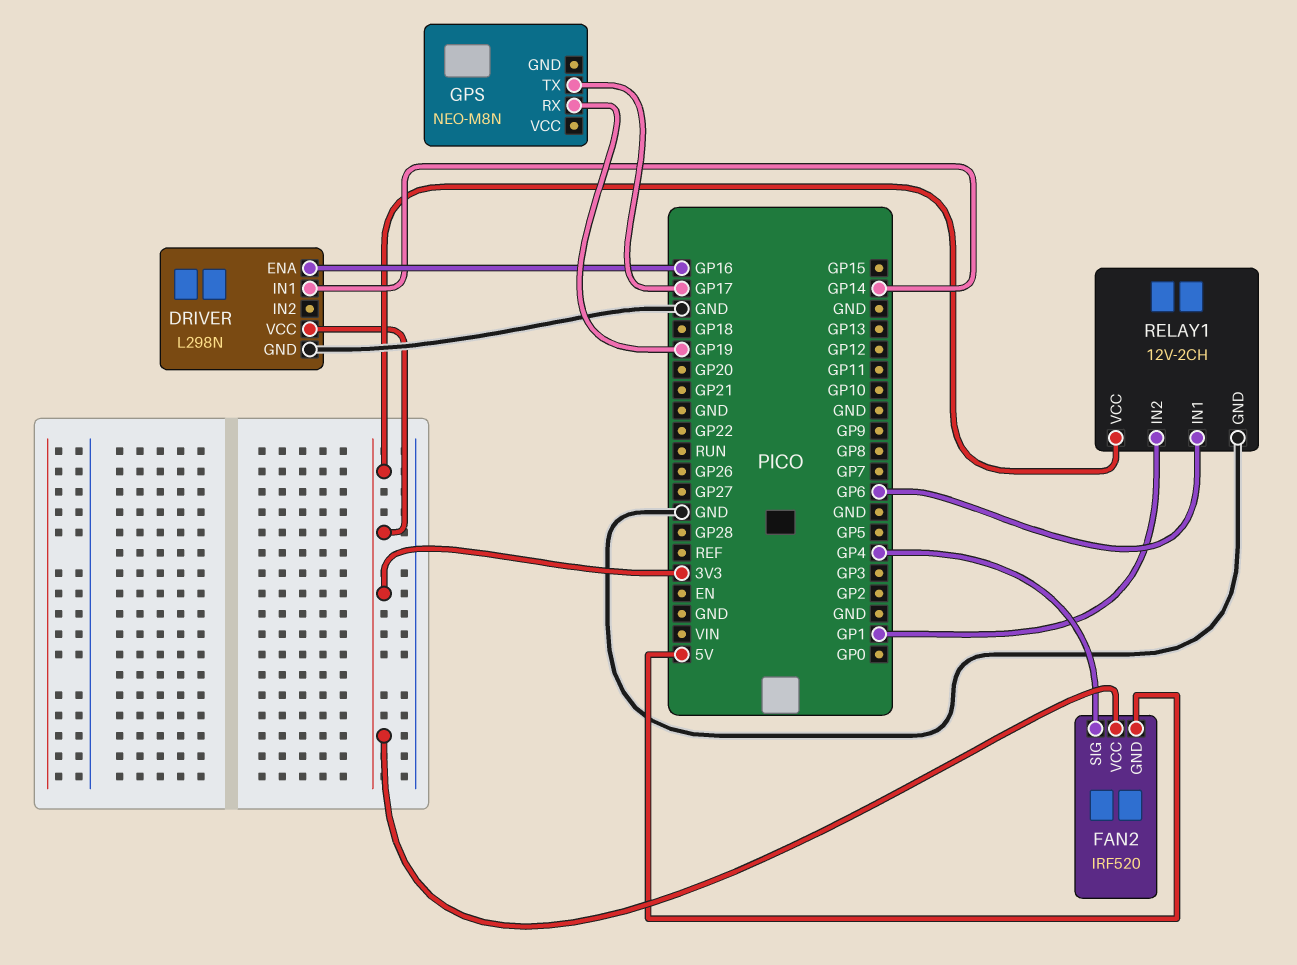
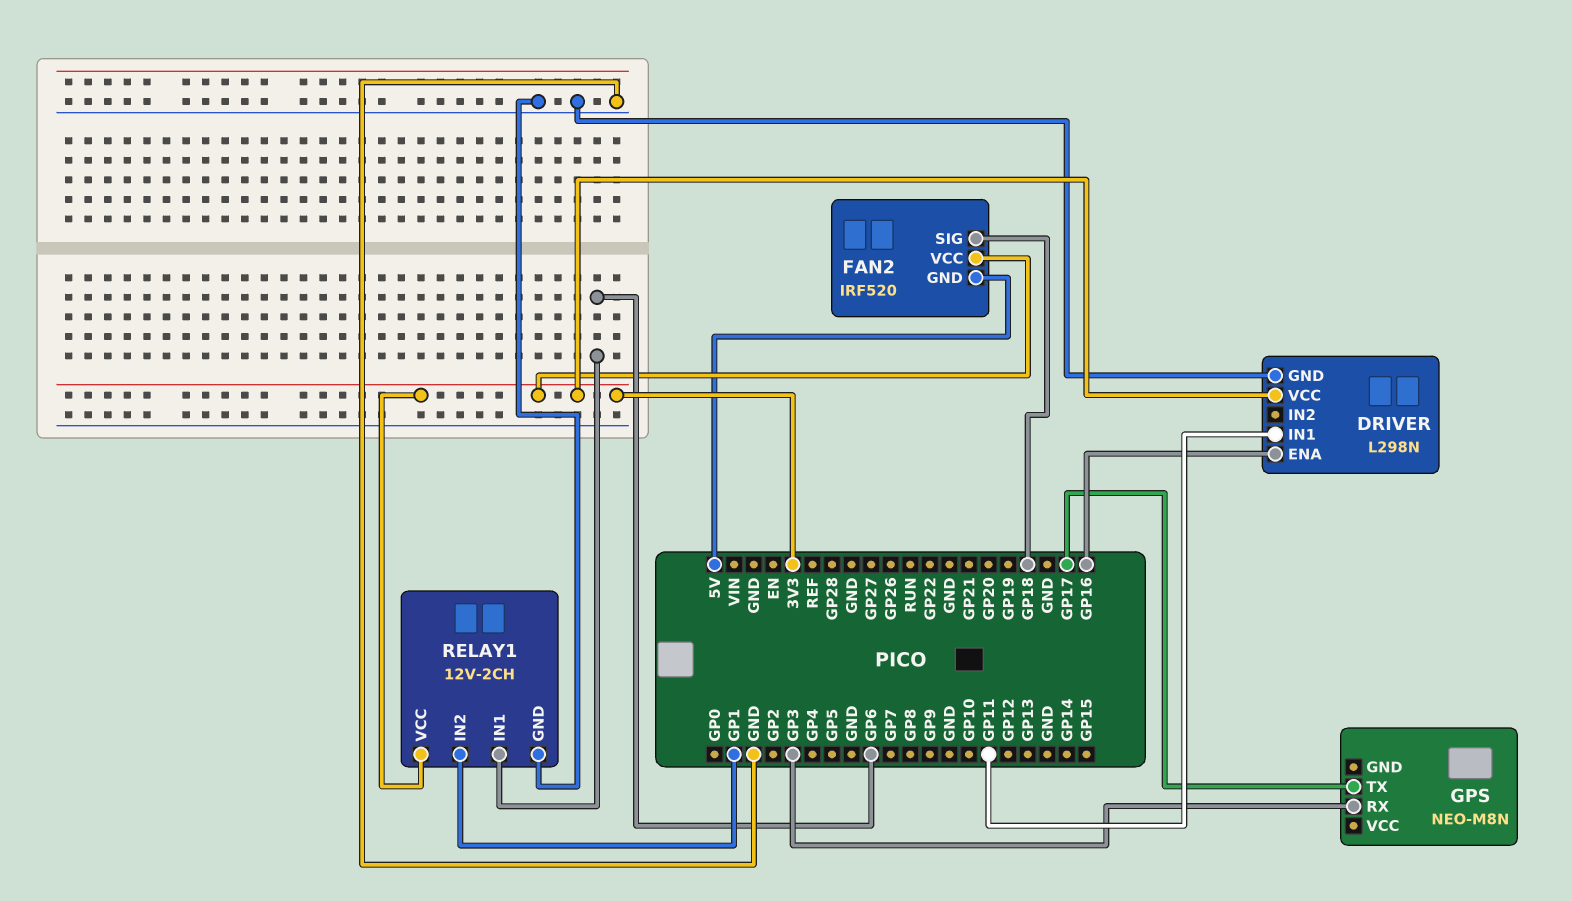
DRIVER pin IN1: GP14 -> GP11
FAN2 pin SIG: GP4 -> GP18
GPS pin RX: GP19 -> GP3

